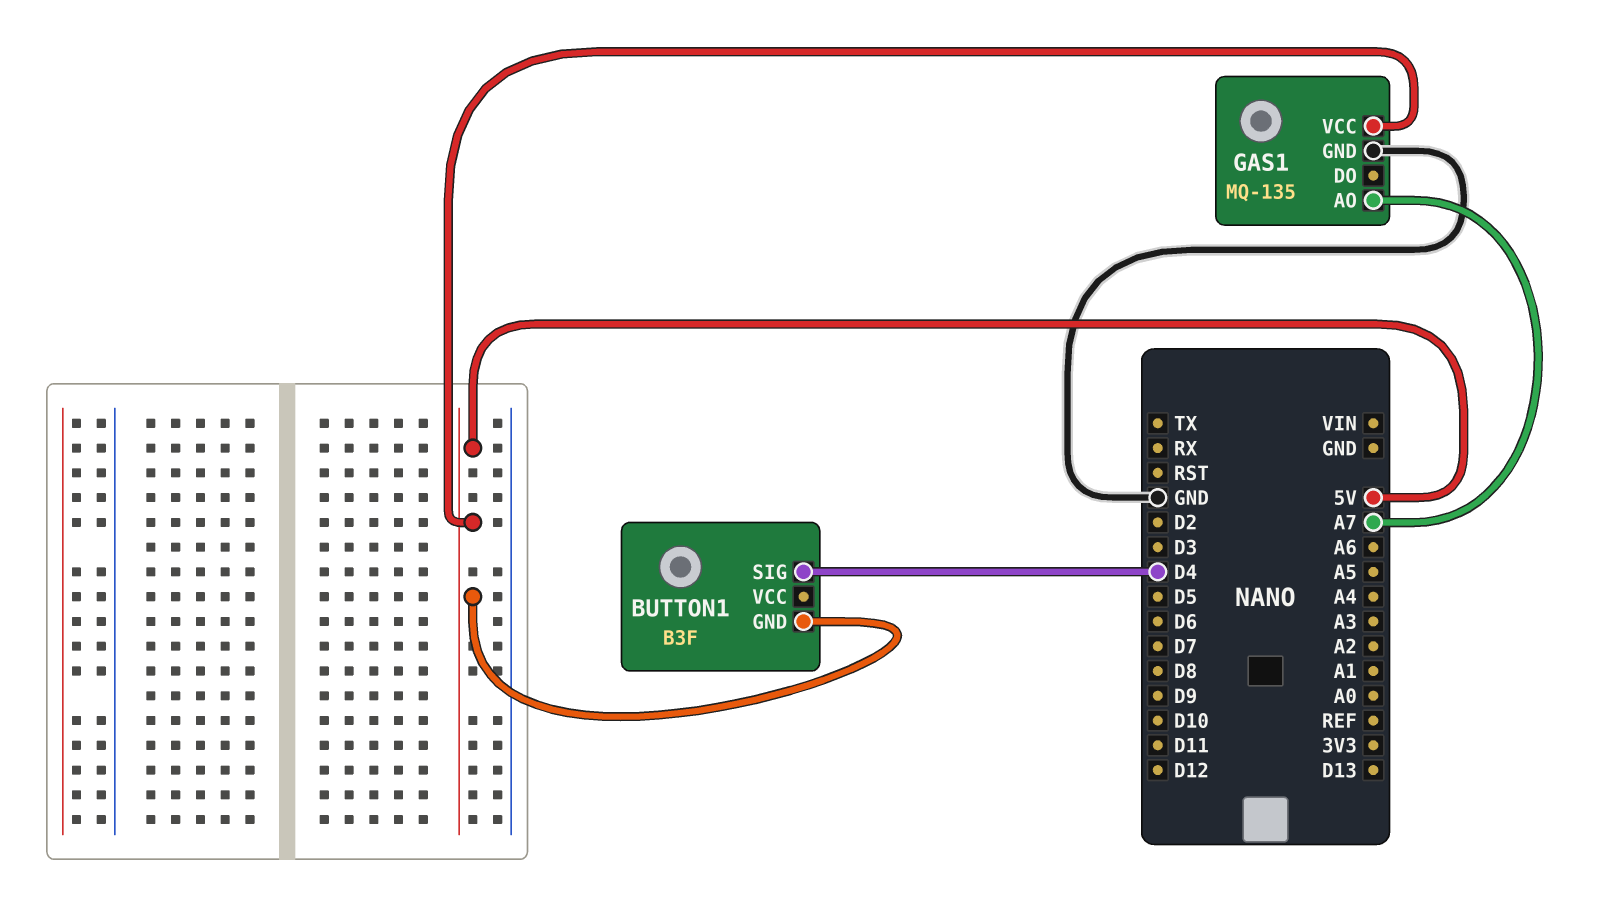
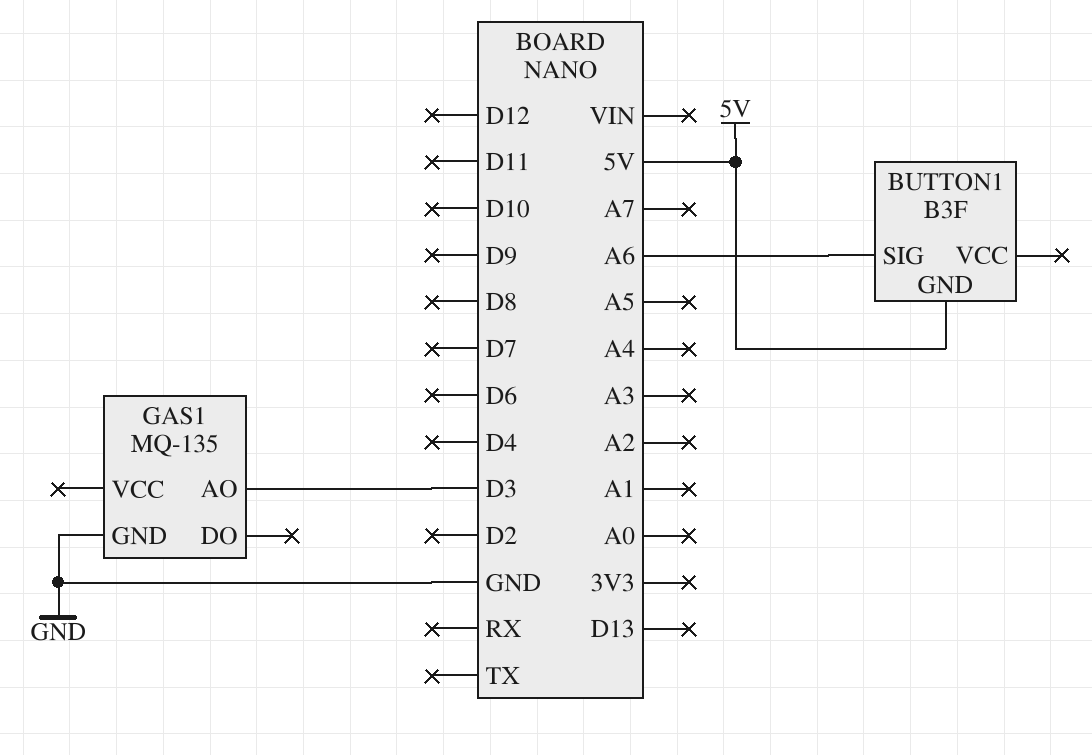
BUTTON1 pin SIG: D4 -> A6
GAS1 pin AO: A7 -> D3
GAS1 pin VCC: 5V -> none

